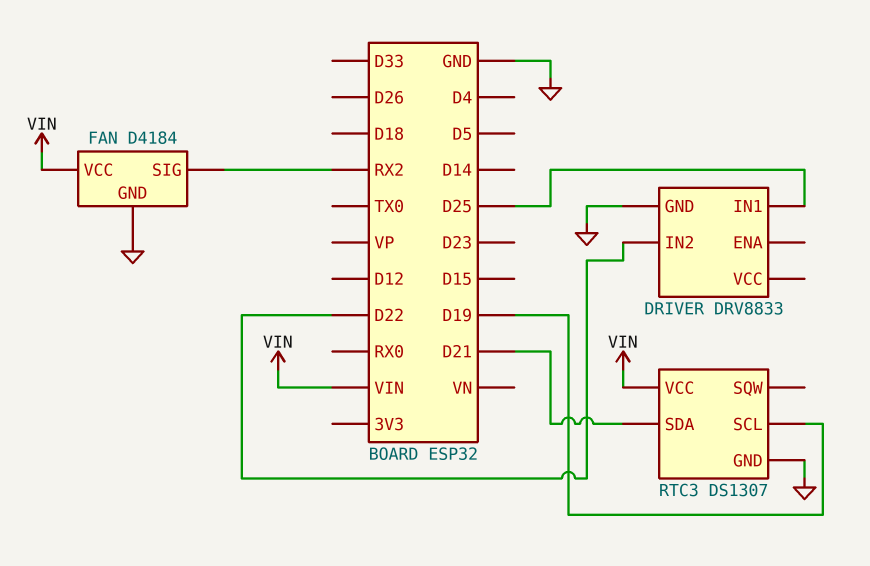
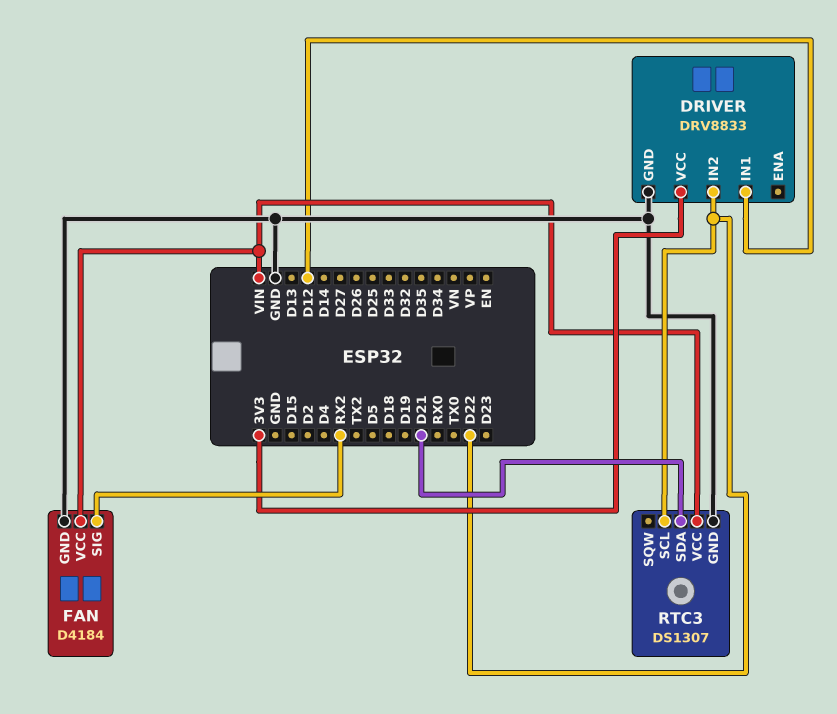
DRIVER pin IN1: D25 -> D12
DRIVER pin VCC: none -> 3V3
RTC3 pin SCL: D19 -> D22

